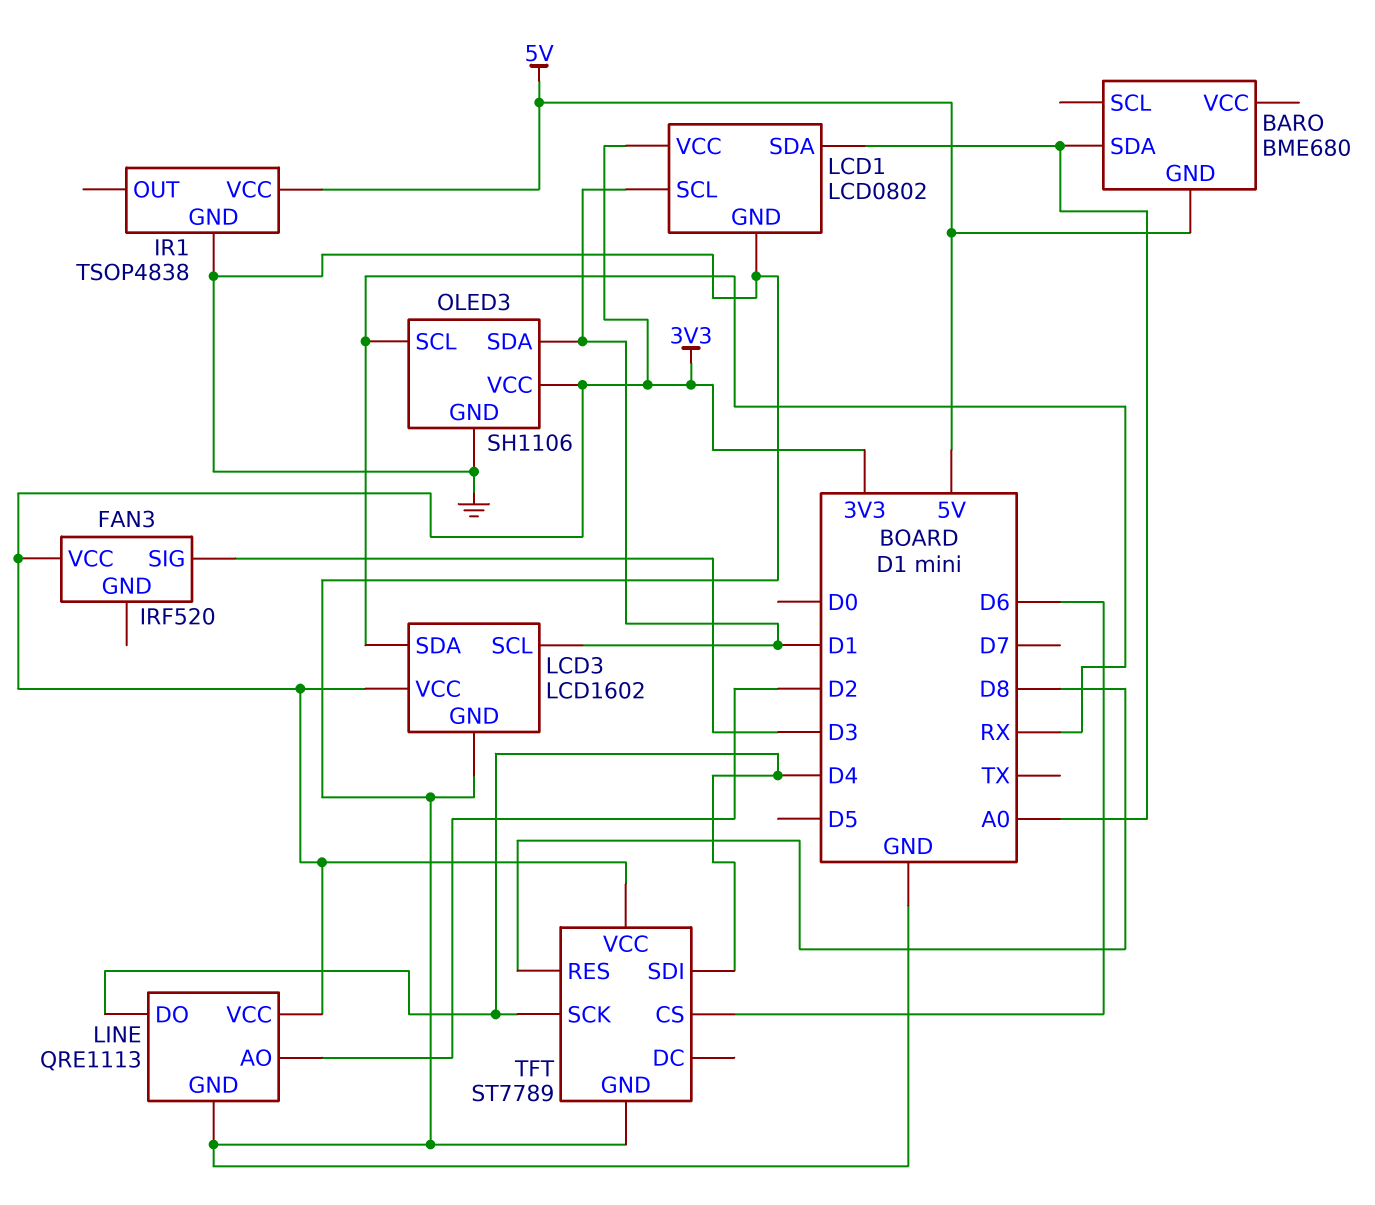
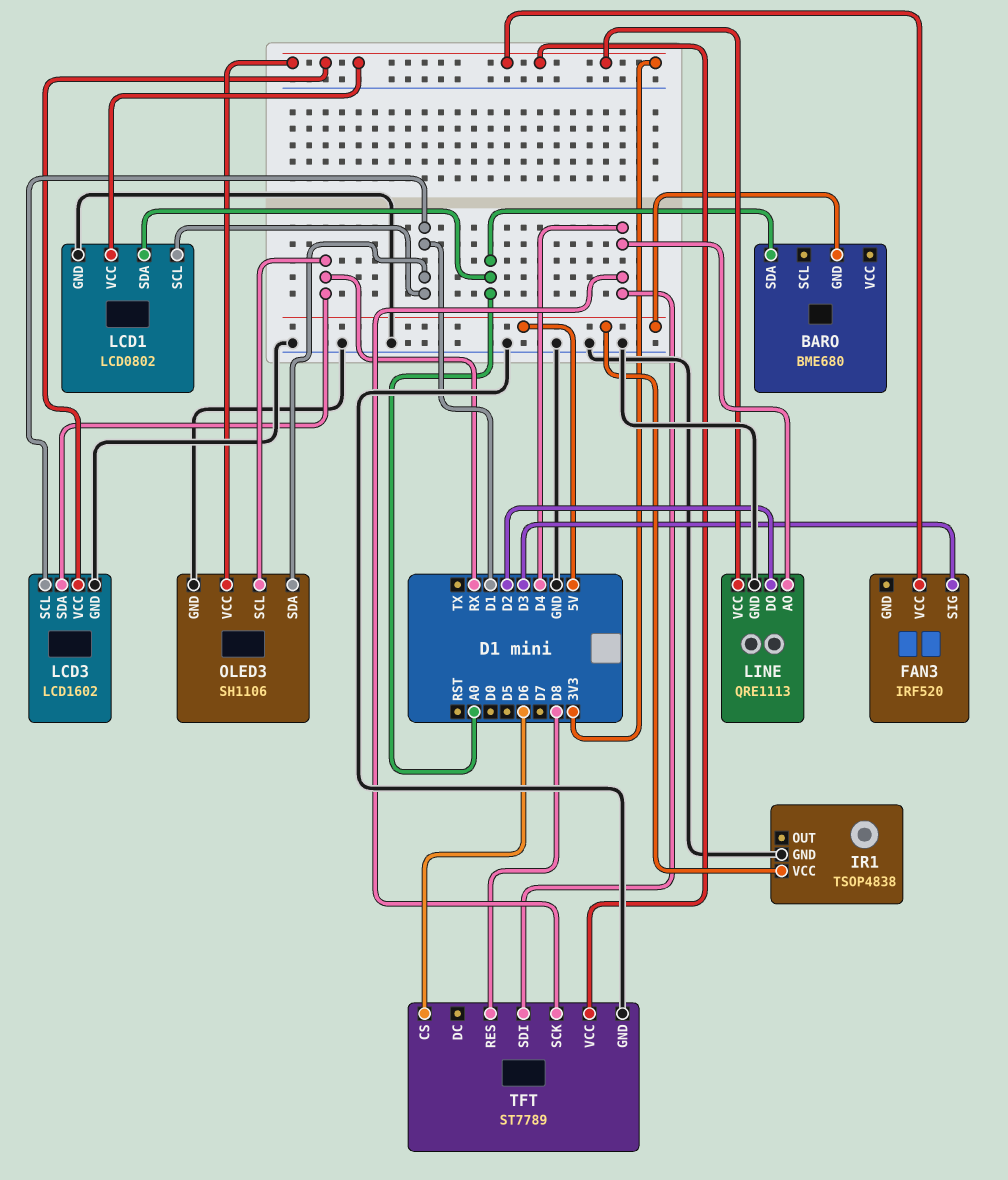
LINE pin AO: D2 -> D4
LINE pin DO: D4 -> D2

